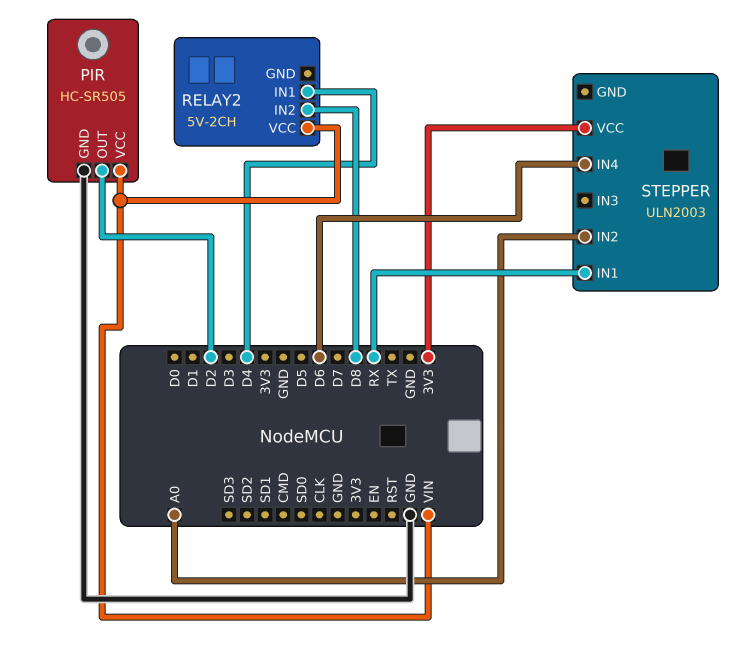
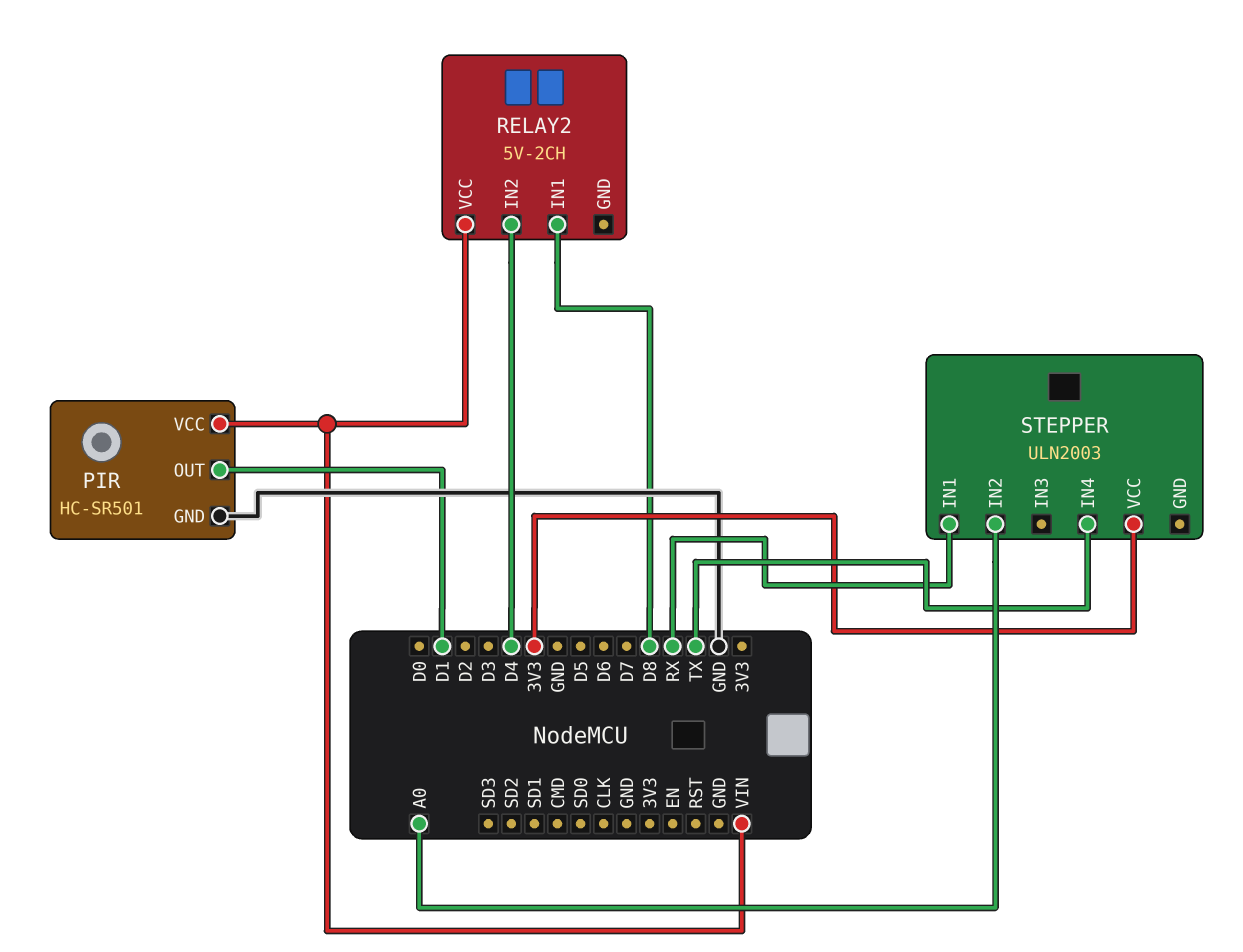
PIR: HC-SR505 -> HC-SR501
PIR pin OUT: D2 -> D1
RELAY2 pin IN1: D4 -> D8
RELAY2 pin IN2: D8 -> D4
STEPPER pin IN4: D6 -> TX

